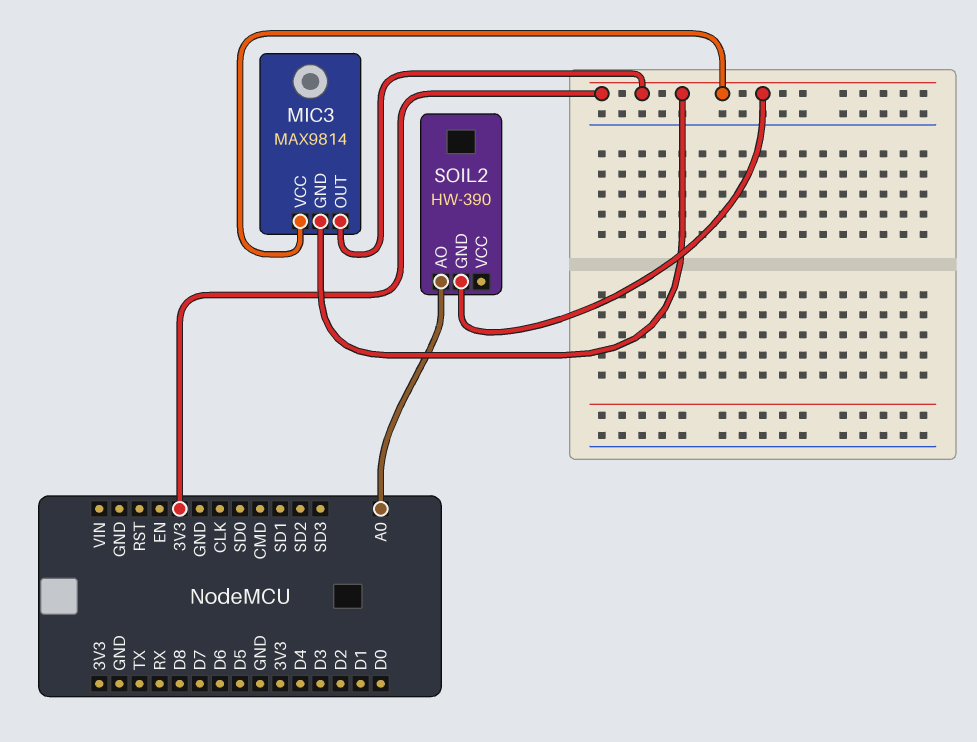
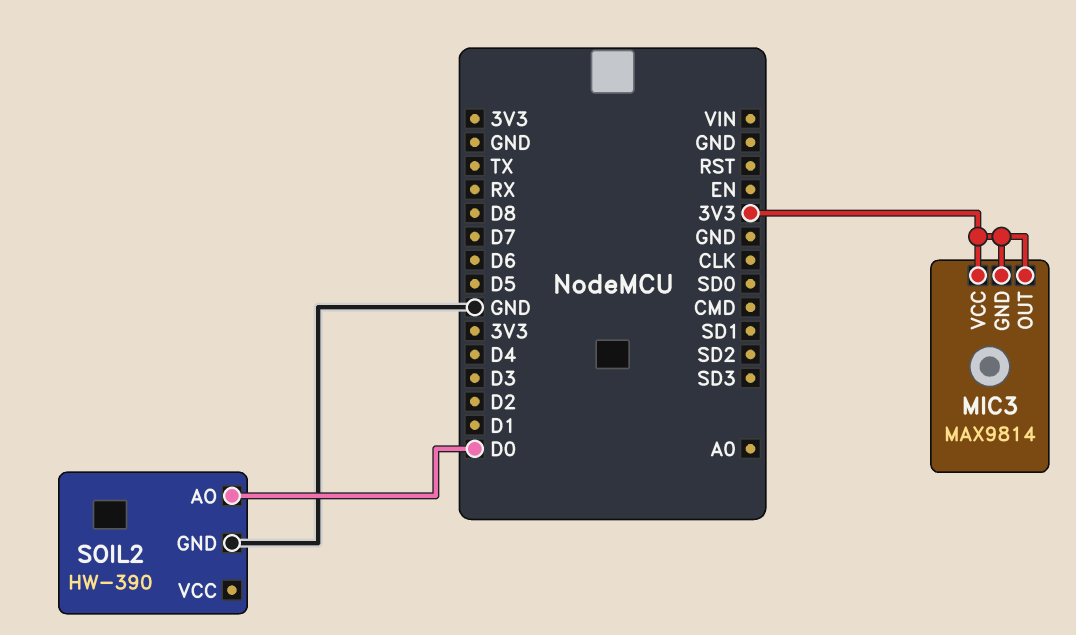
SOIL2 pin AO: A0 -> D0
SOIL2 pin GND: 3V3 -> GND

